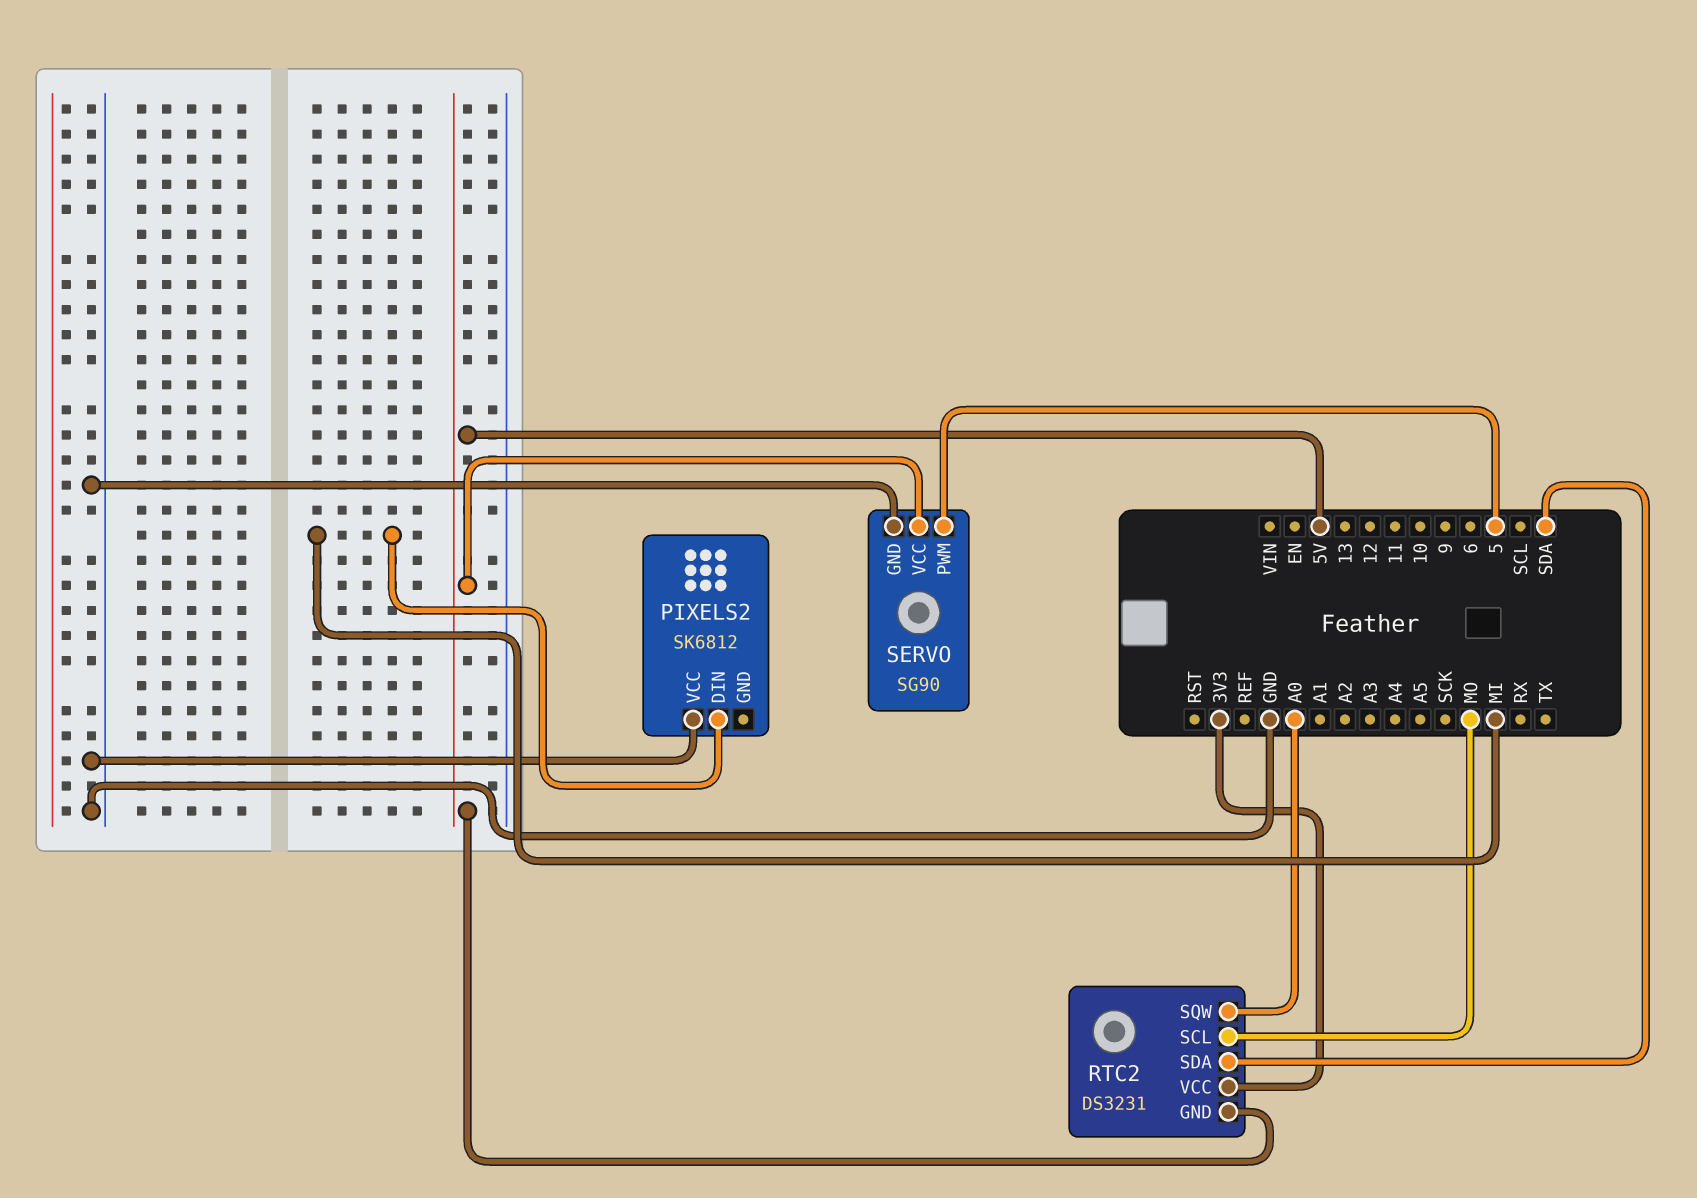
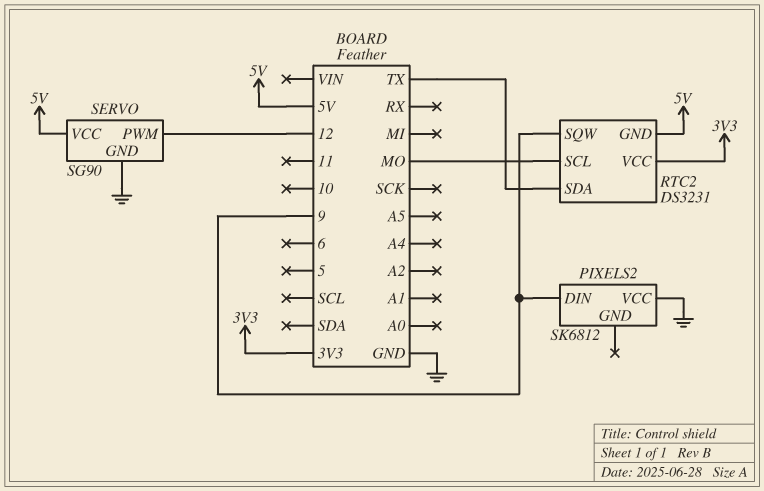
PIXELS2 pin DIN: MI -> 9
RTC2 pin SDA: SDA -> TX
RTC2 pin SQW: A0 -> 9
SERVO pin PWM: 5 -> 12

